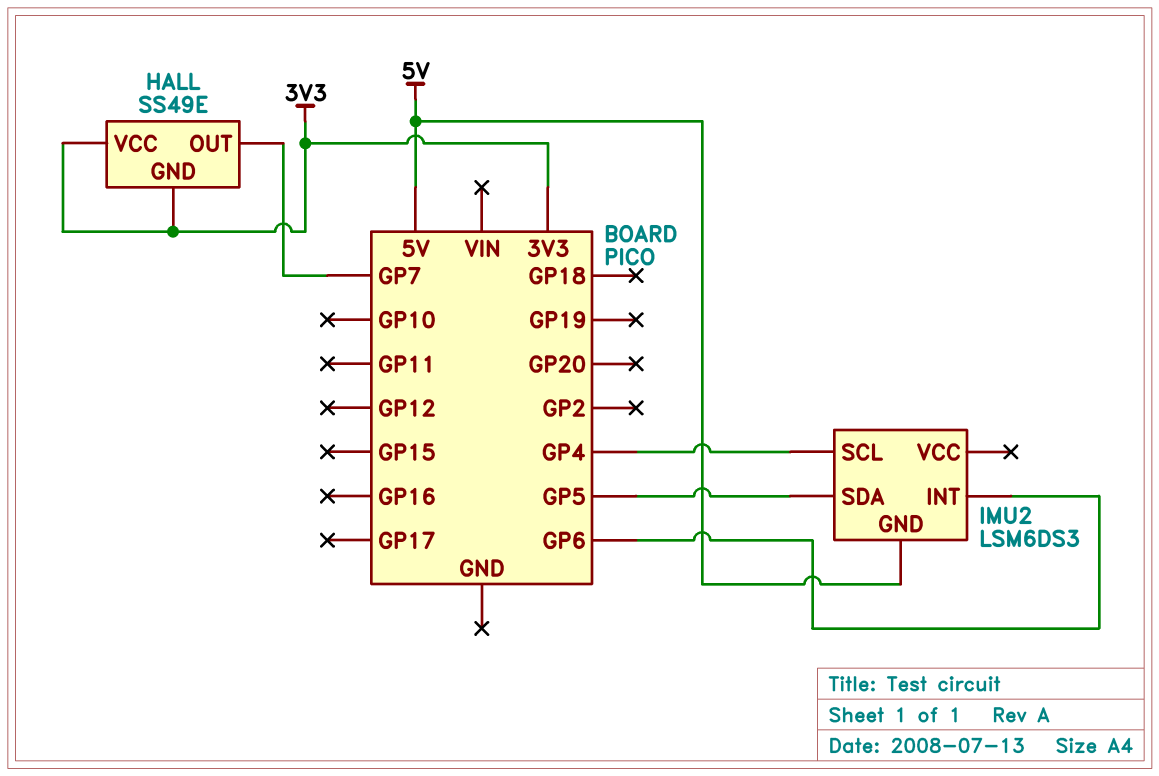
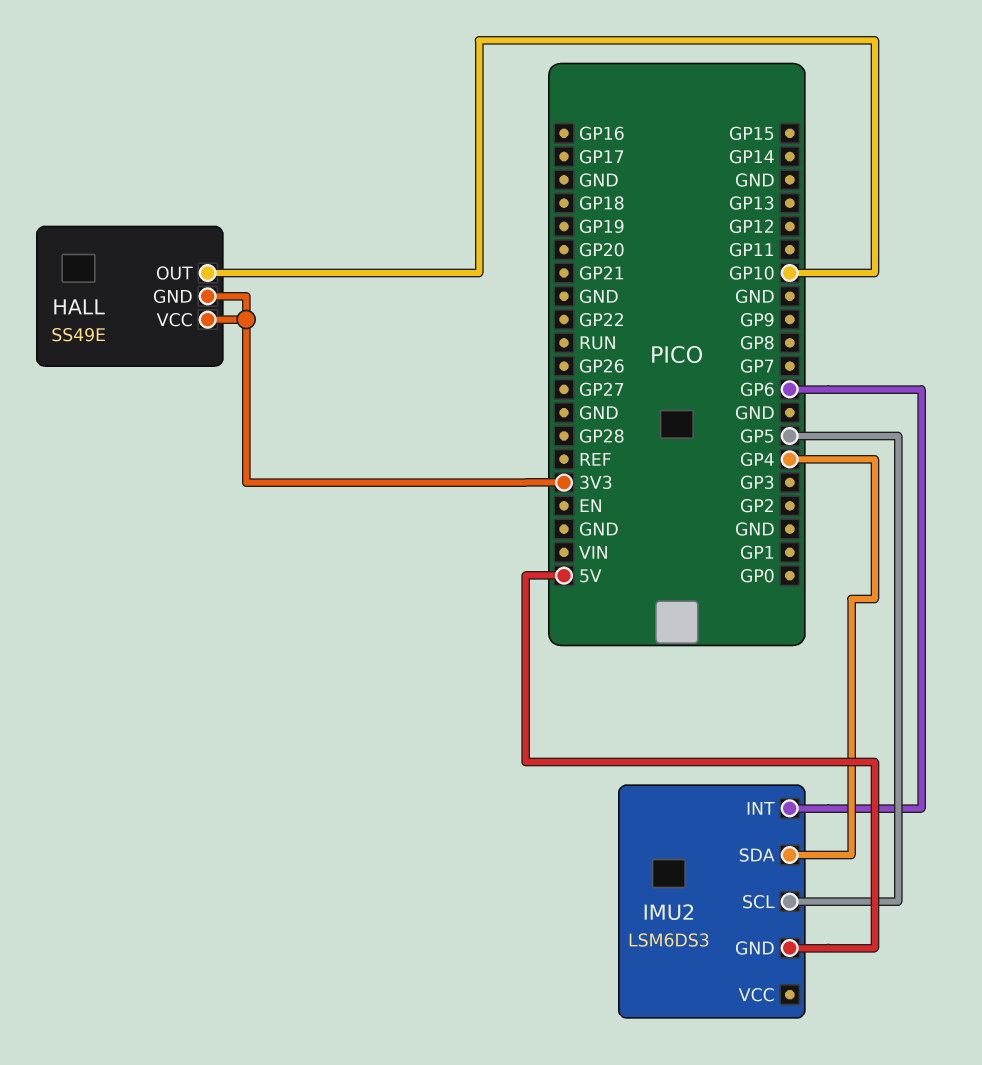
HALL pin OUT: GP7 -> GP10
IMU2 pin SCL: GP4 -> GP5
IMU2 pin SDA: GP5 -> GP4

